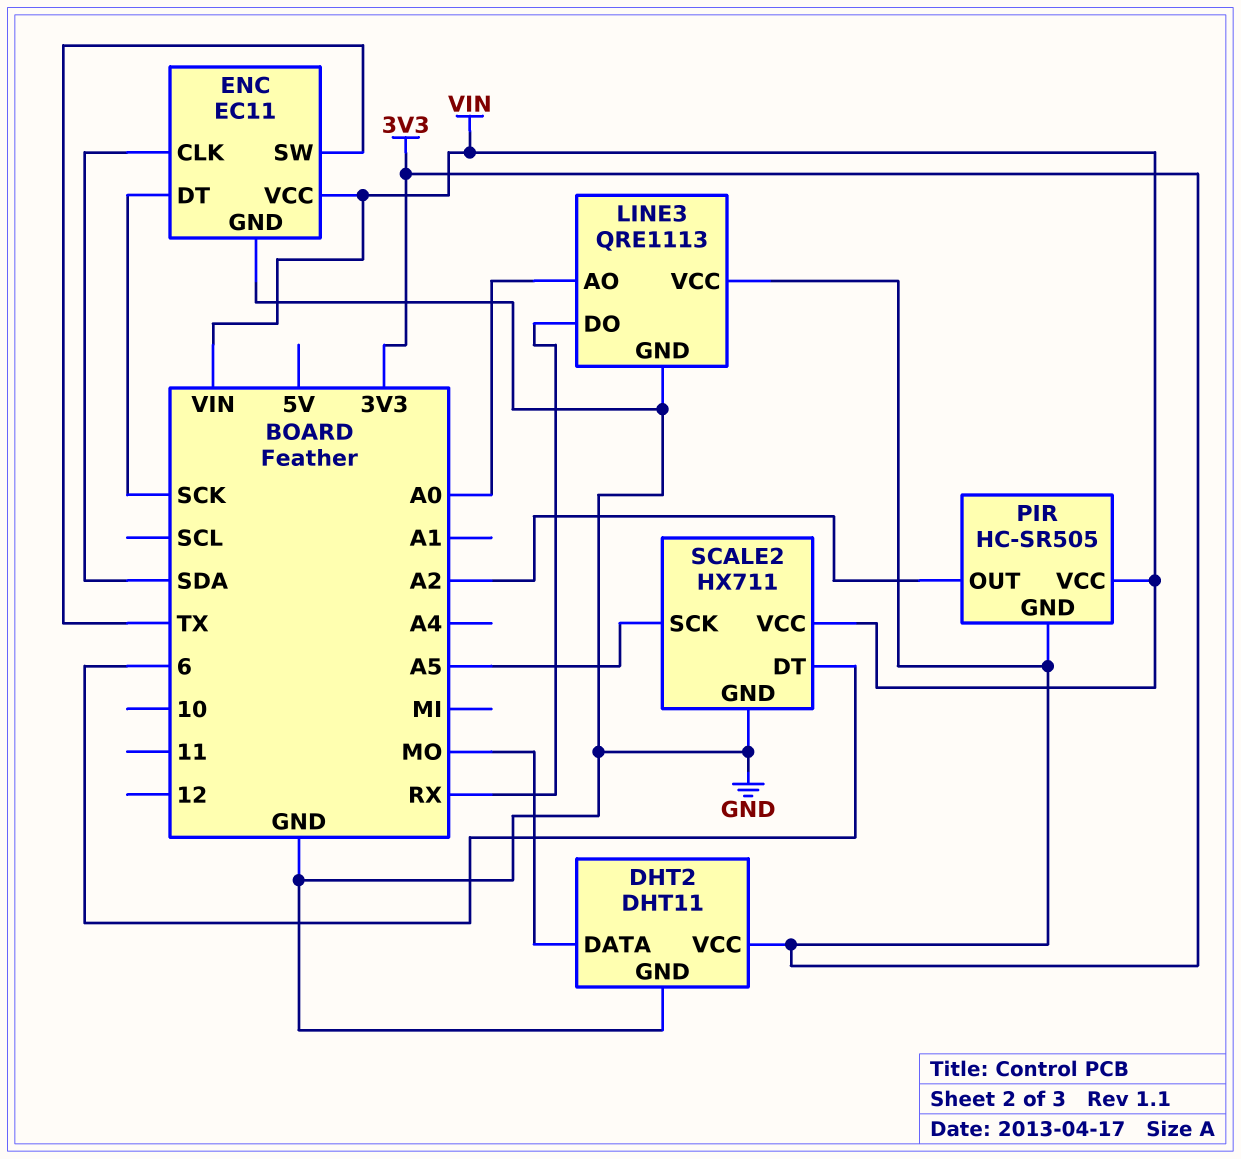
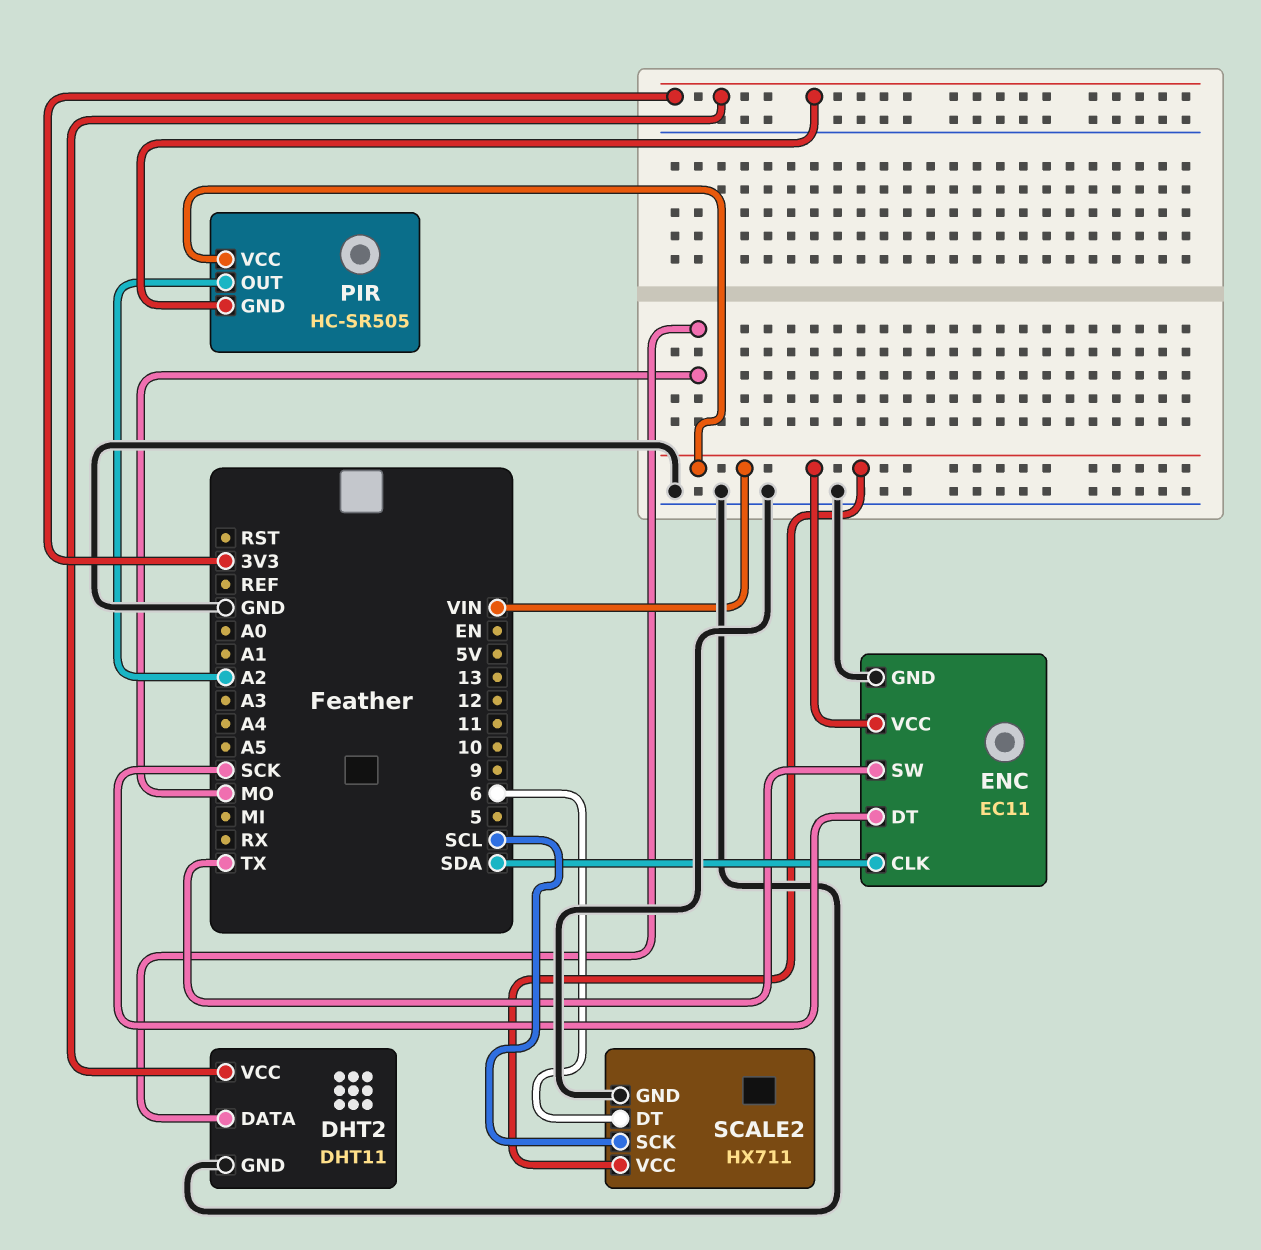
LINE3: QRE1113 -> none
LINE3 pin AO: A0 -> none
LINE3 pin DO: RX -> none
LINE3 pin GND: GND -> none
LINE3 pin VCC: 3V3 -> none
SCALE2 pin SCK: A5 -> SCL

